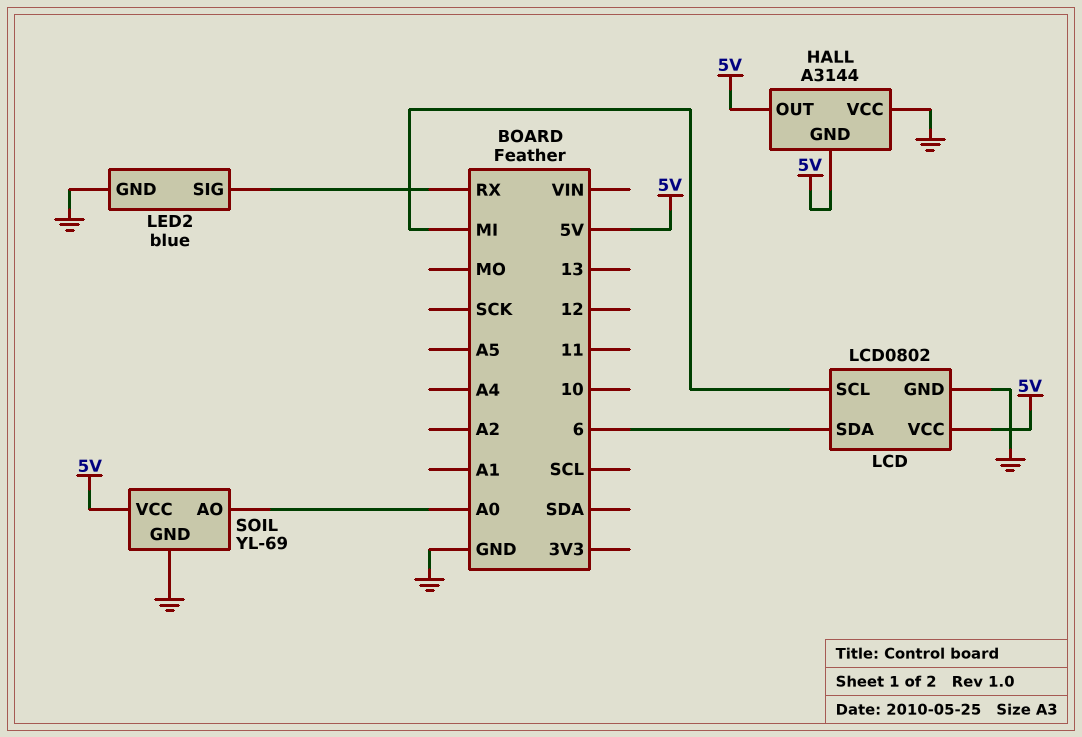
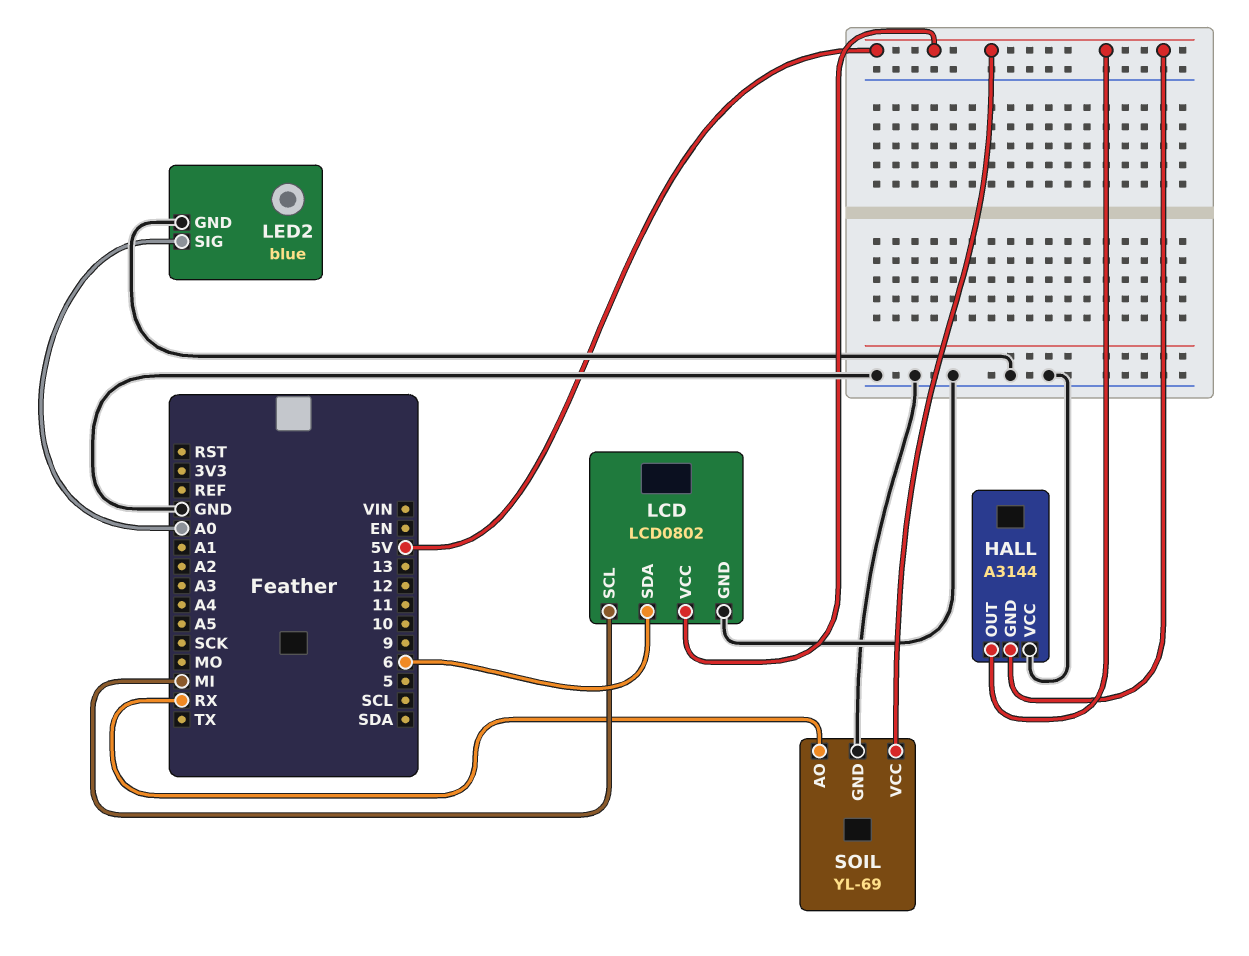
LED2 pin SIG: RX -> A0
SOIL pin AO: A0 -> RX

